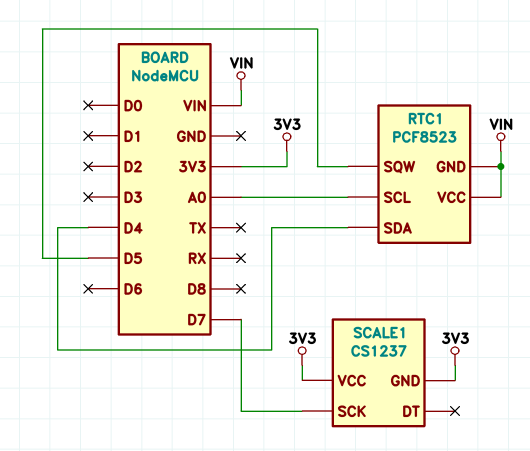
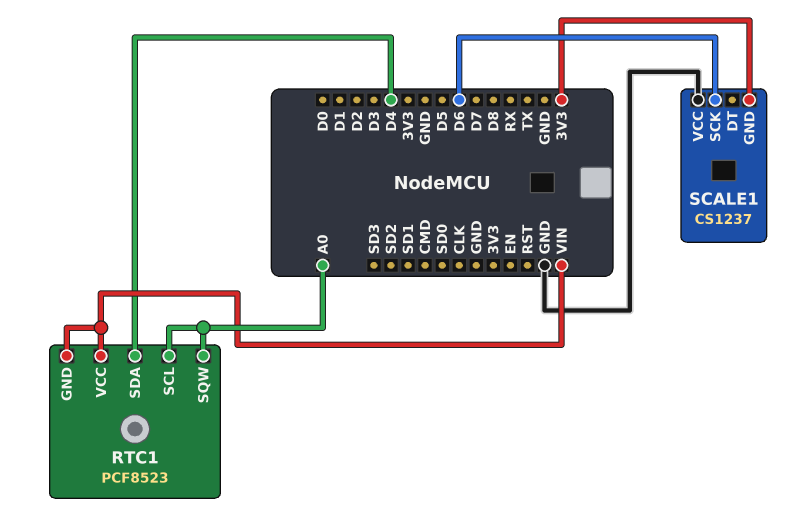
RTC1 pin SQW: D5 -> A0
SCALE1 pin SCK: D7 -> D6
SCALE1 pin VCC: 3V3 -> GND

